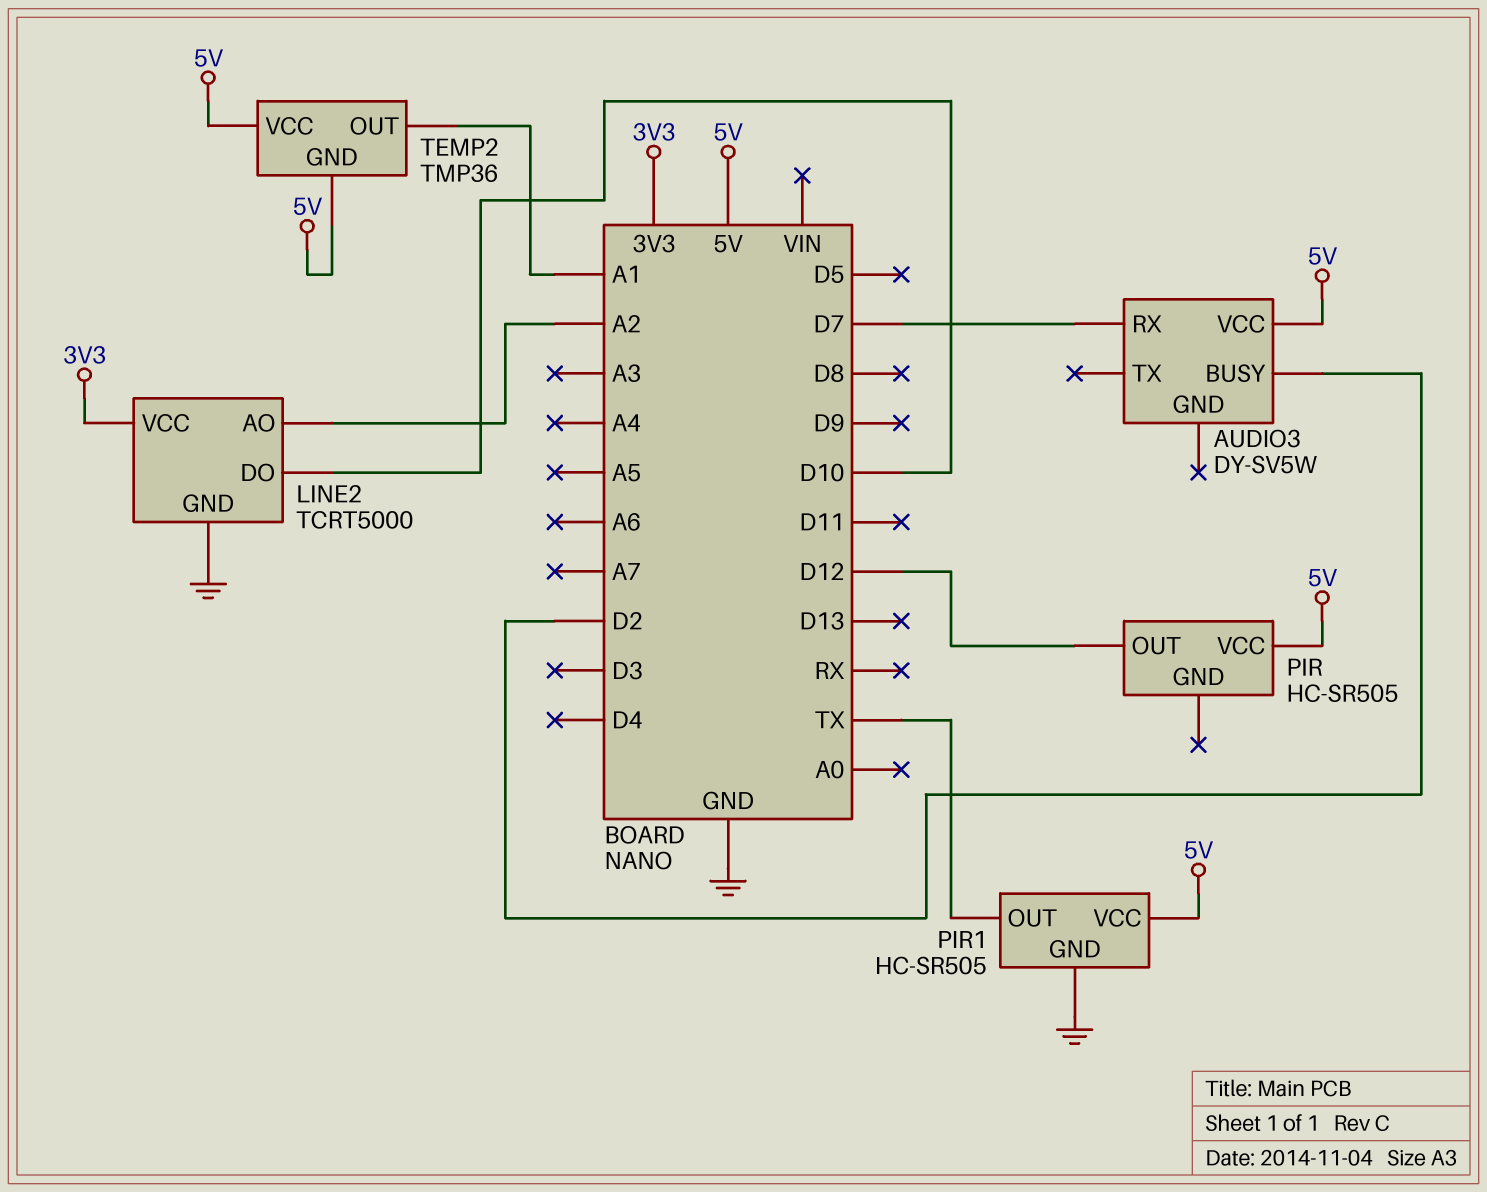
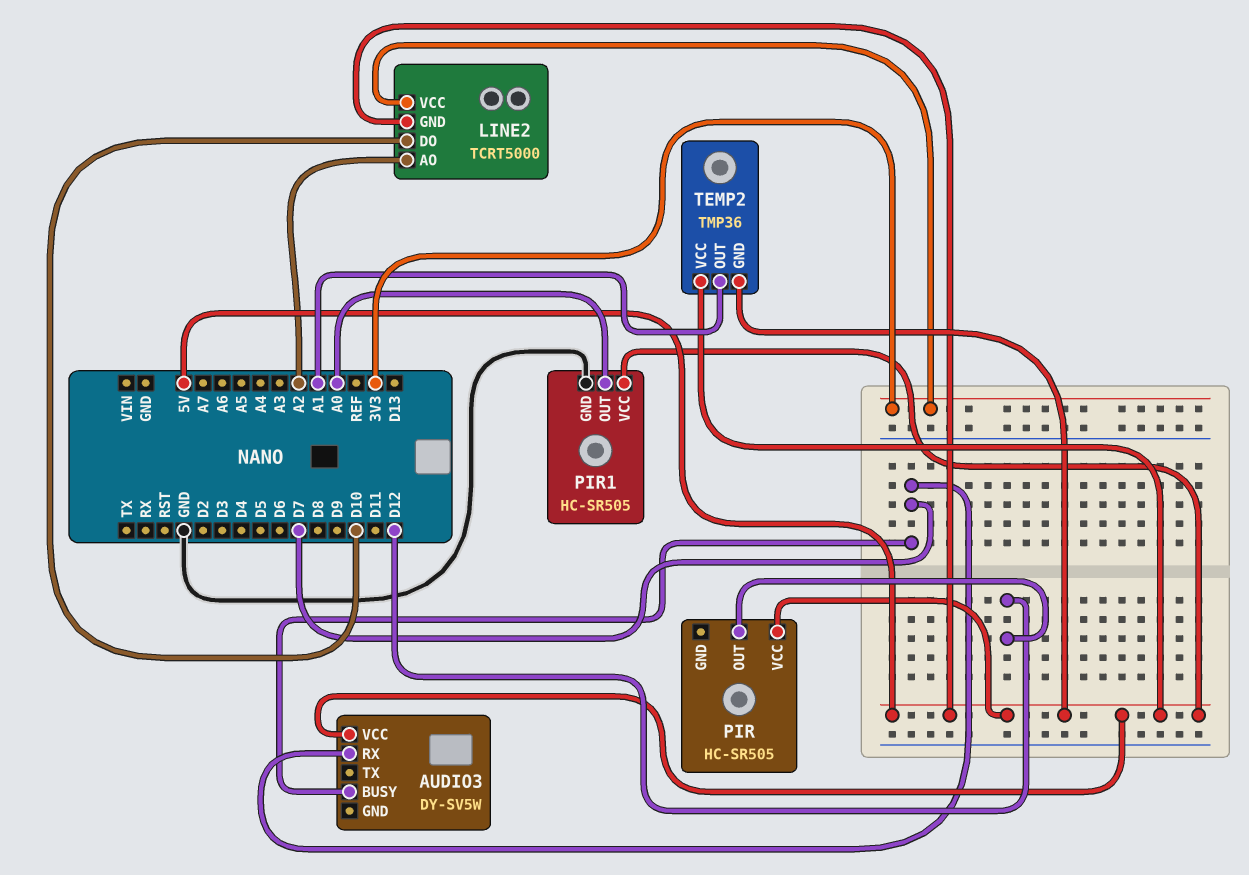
AUDIO3 pin BUSY: D2 -> D7
LINE2 pin GND: GND -> 5V
PIR1 pin OUT: TX -> A0

